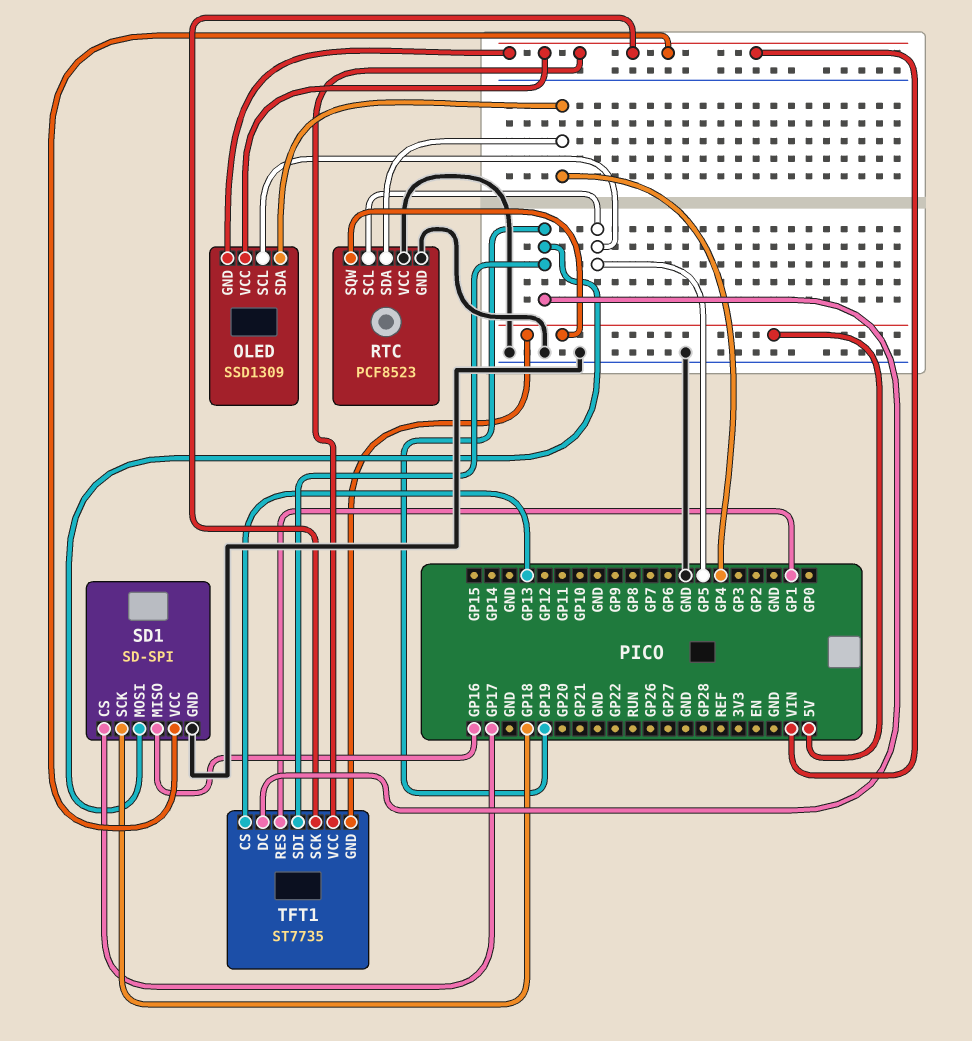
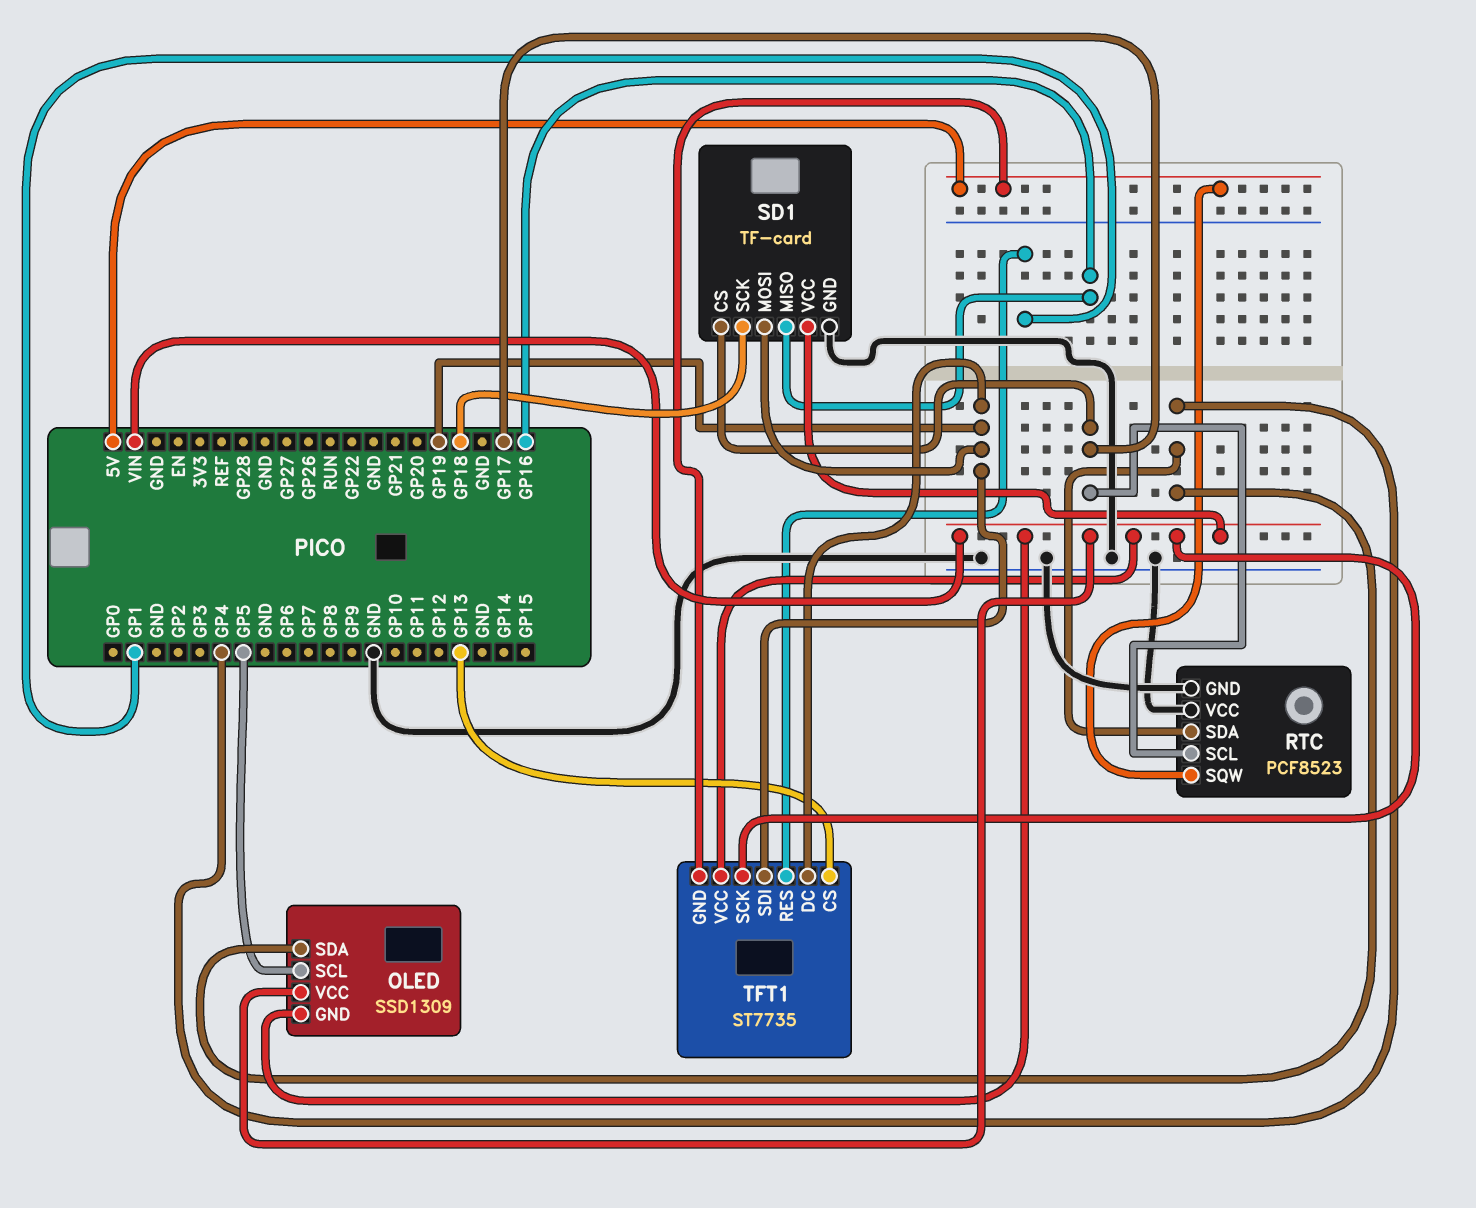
RTC pin SCL: GP5 -> GP17
SD1: SD-SPI -> TF-card

